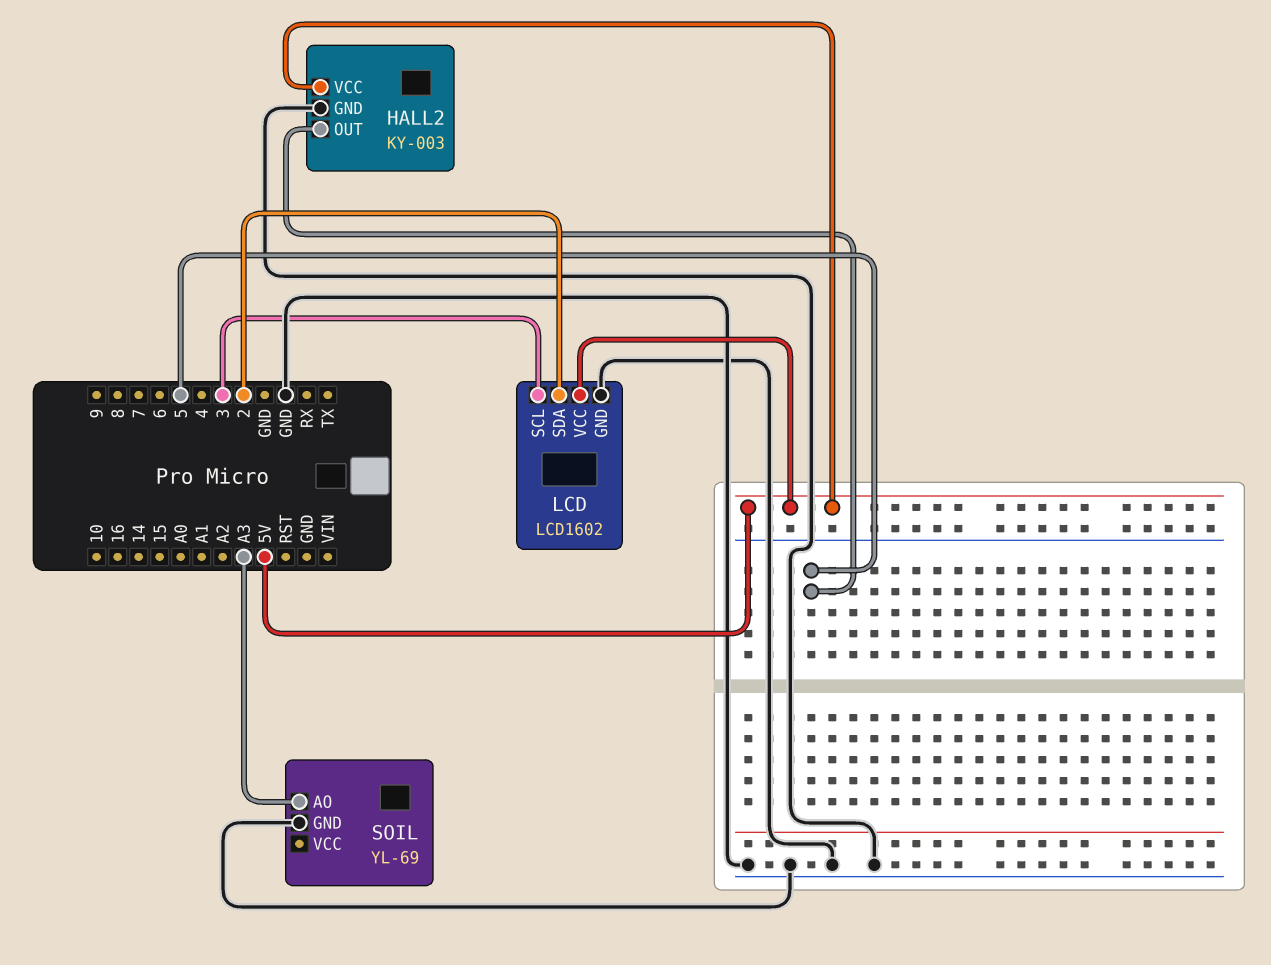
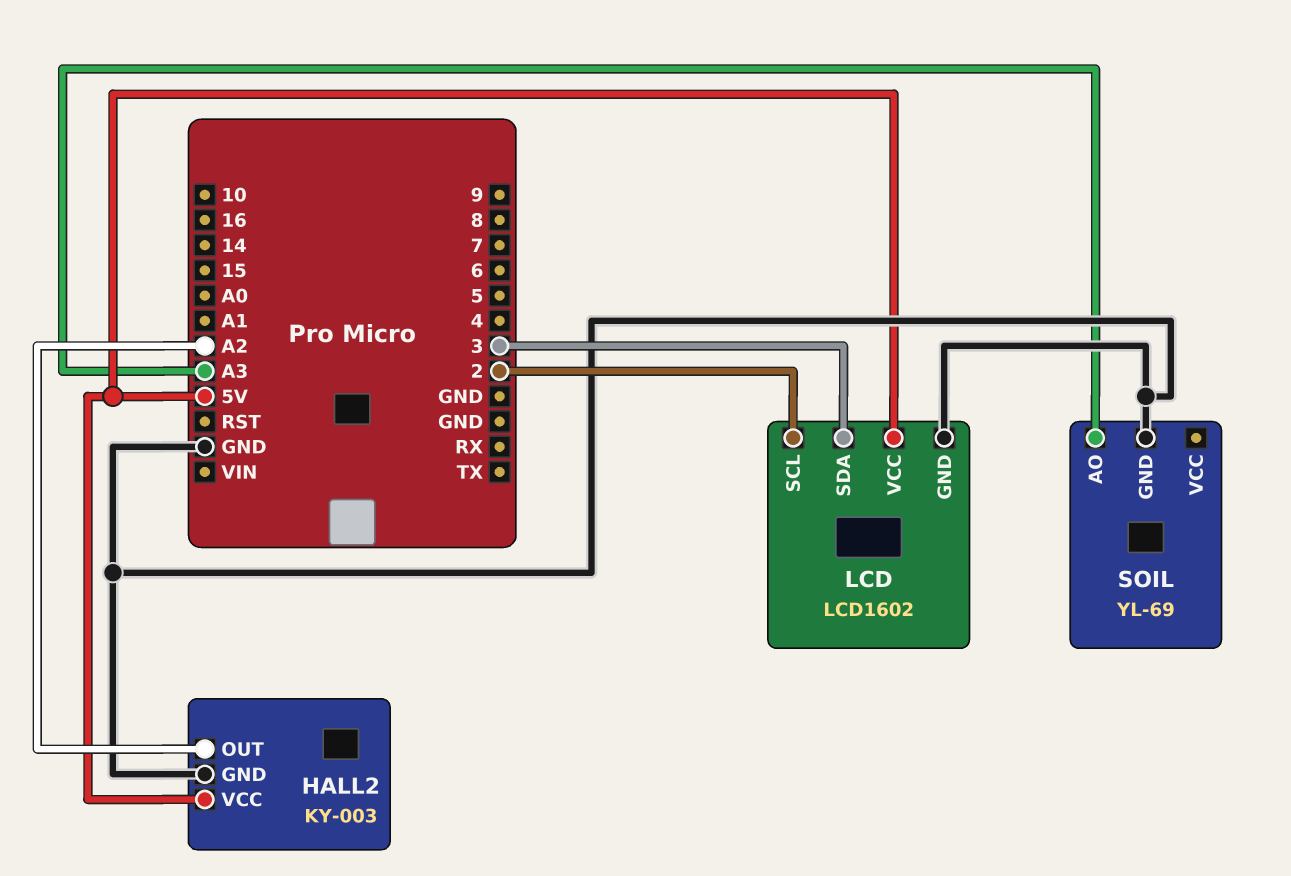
HALL2 pin OUT: 5 -> A2
LCD pin SCL: 3 -> 2
LCD pin SDA: 2 -> 3

